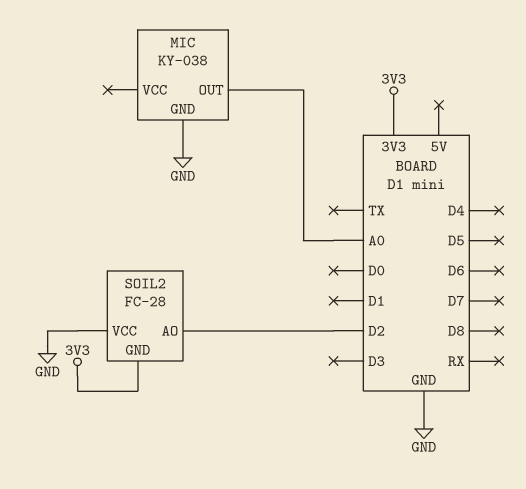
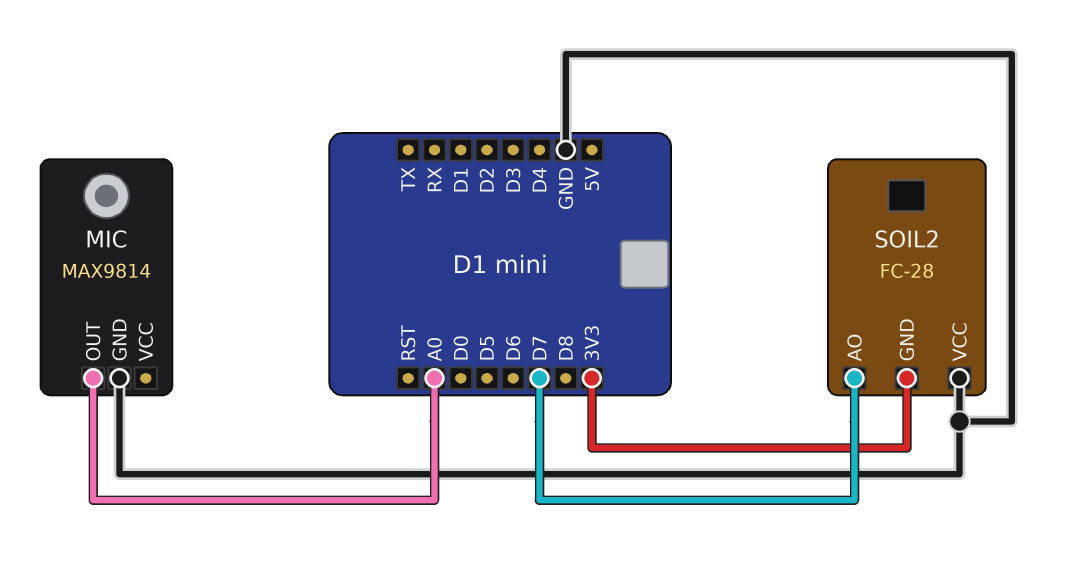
MIC: KY-038 -> MAX9814
SOIL2 pin AO: D2 -> D7

